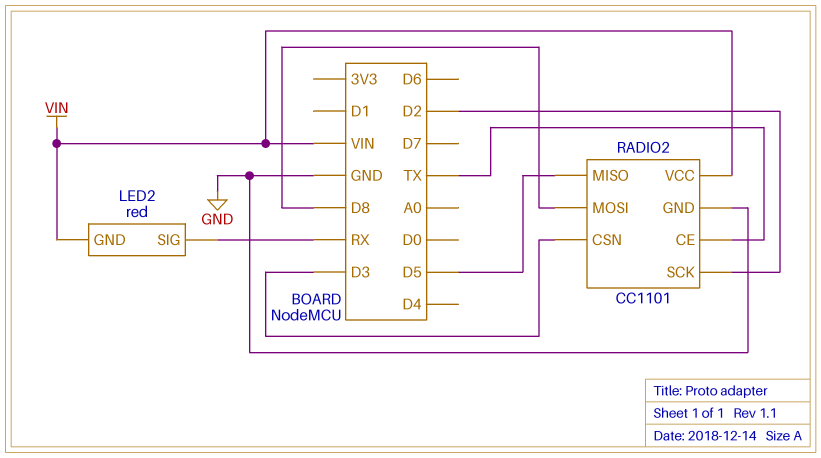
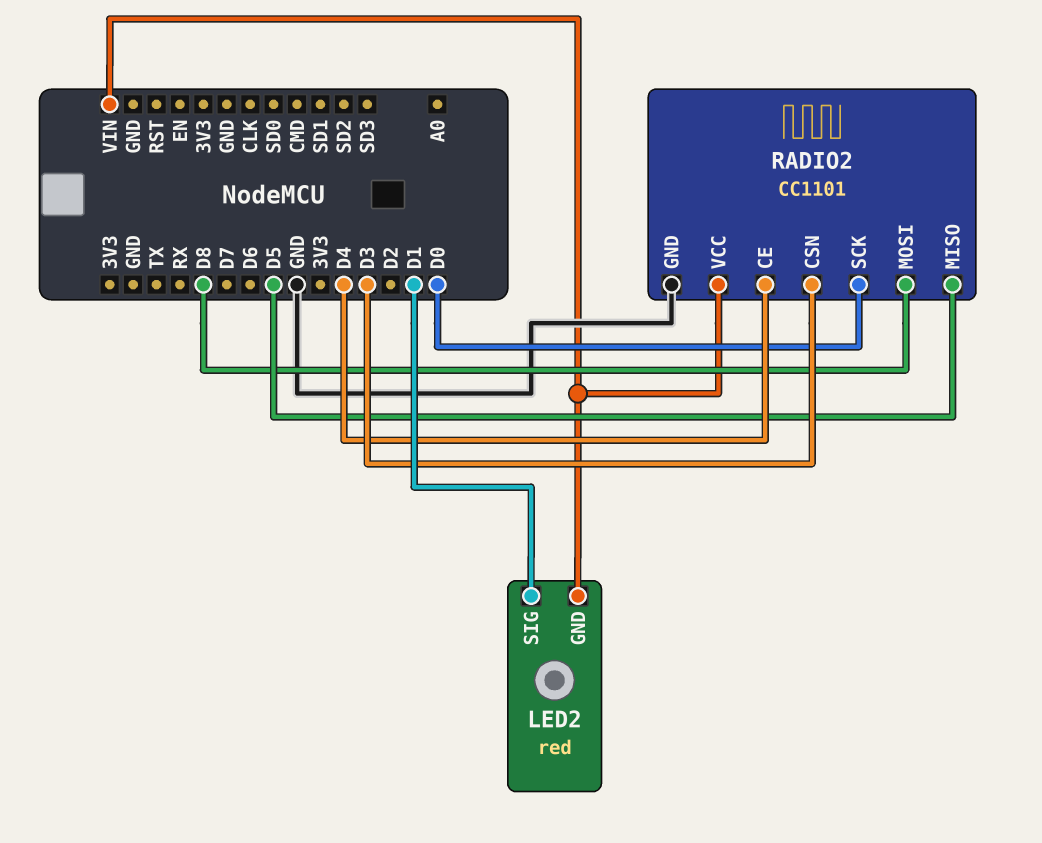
LED2 pin SIG: RX -> D1
RADIO2 pin CE: TX -> D4
RADIO2 pin SCK: D2 -> D0

